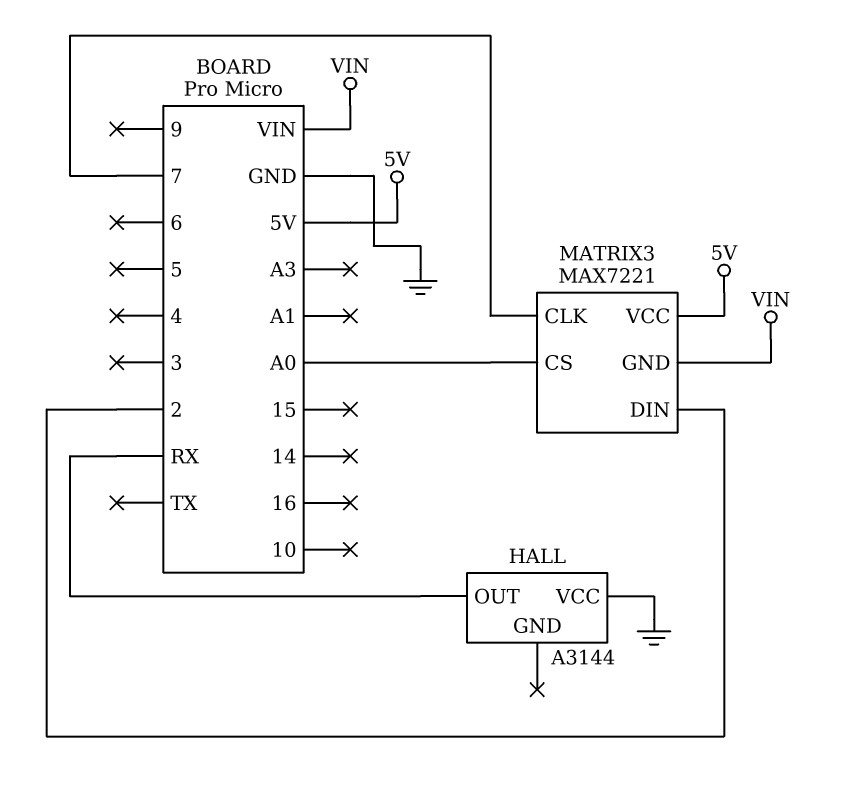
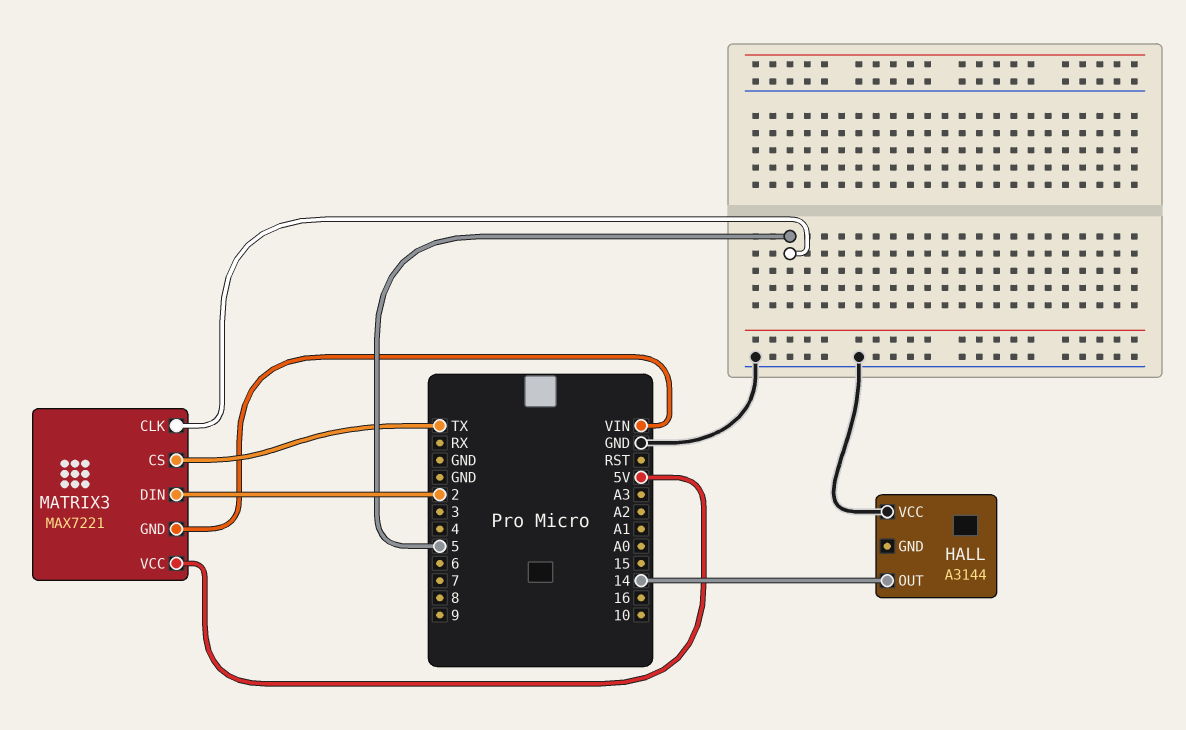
HALL pin OUT: RX -> 14
MATRIX3 pin CLK: 7 -> 5
MATRIX3 pin CS: A0 -> TX

